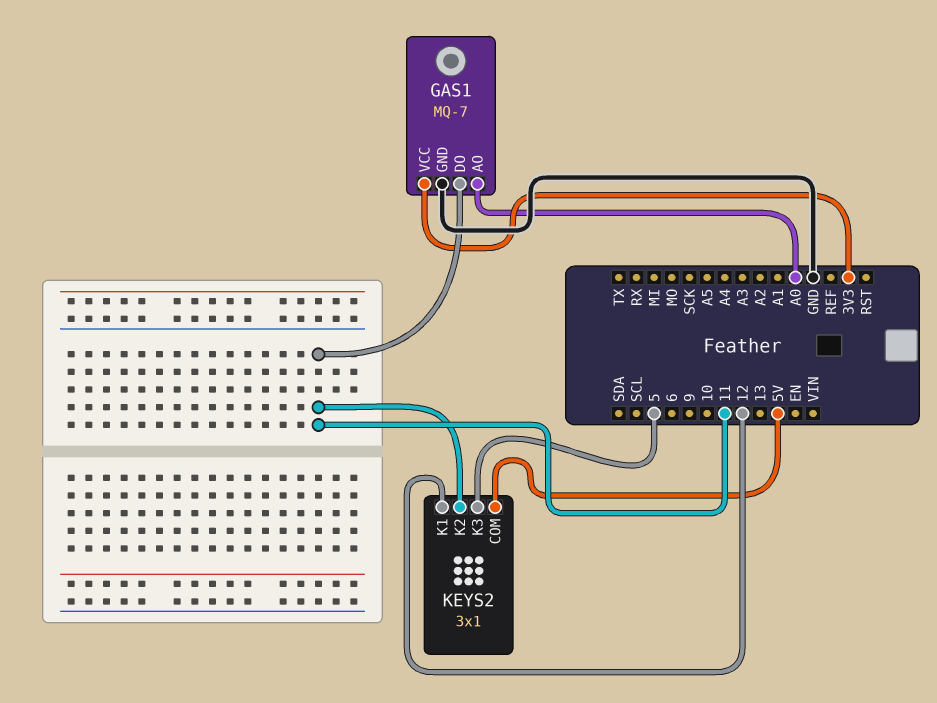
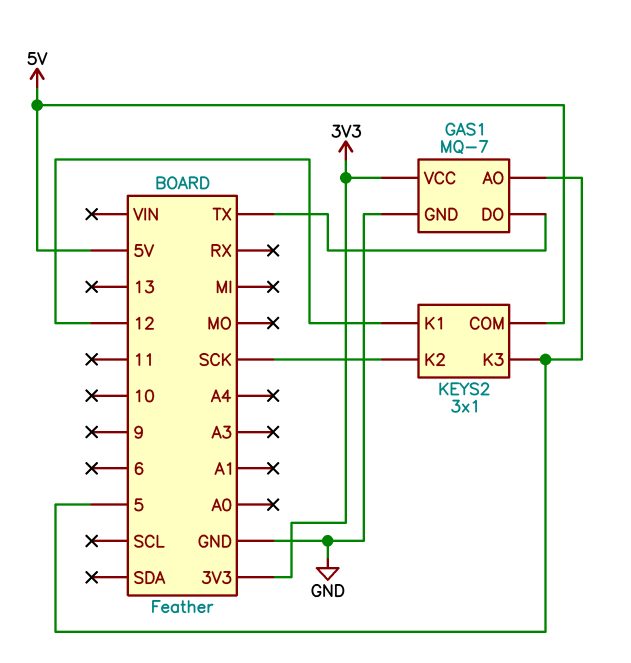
GAS1 pin AO: A0 -> 5
GAS1 pin DO: 11 -> TX
KEYS2 pin K2: 11 -> SCK

